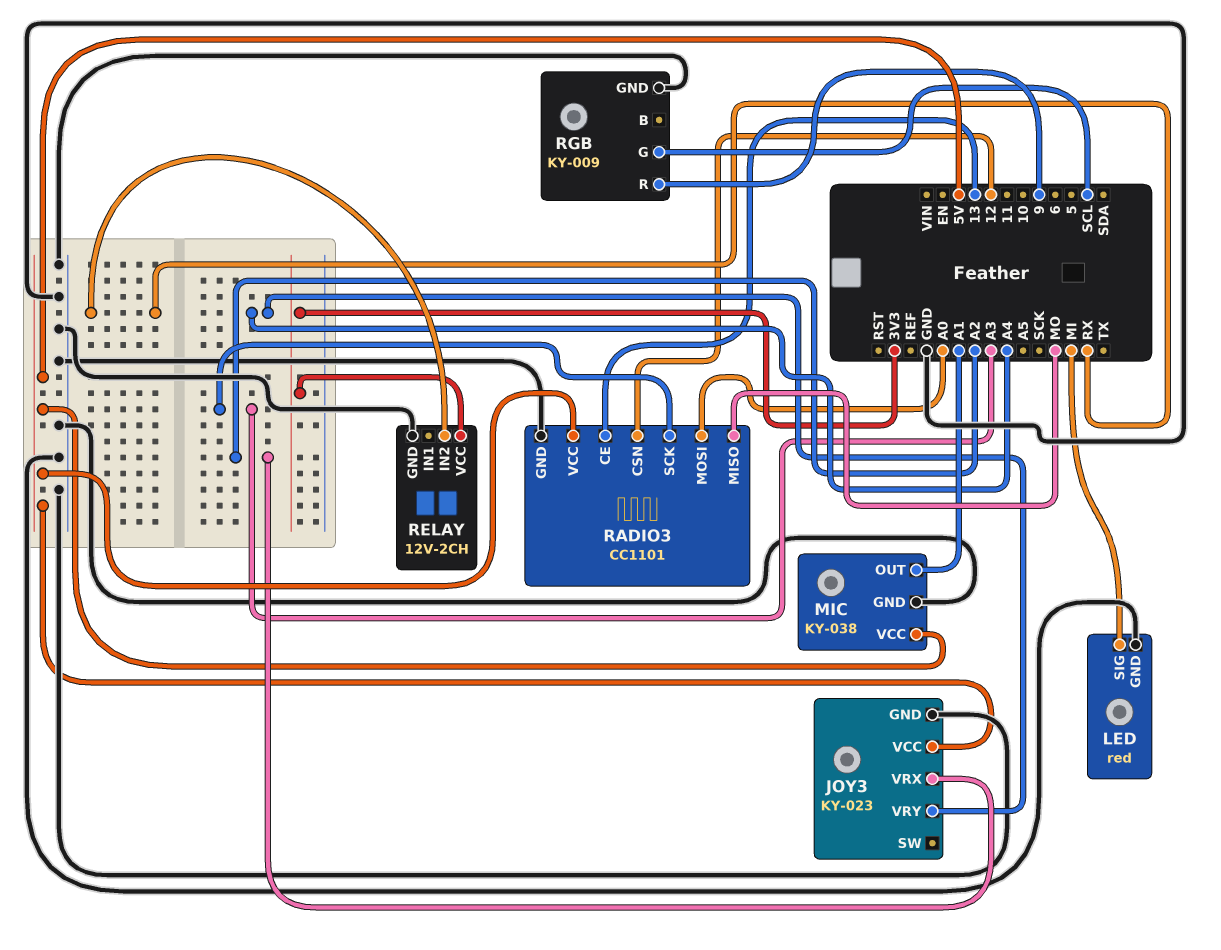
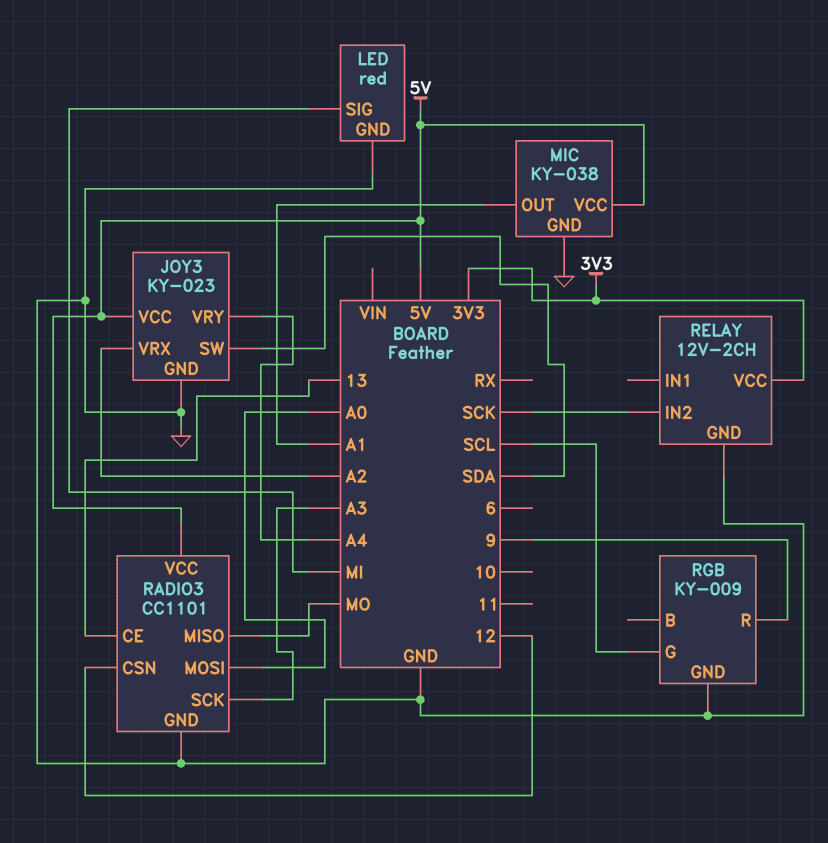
JOY3 pin SW: none -> SDA
RELAY pin IN2: RX -> SCK

